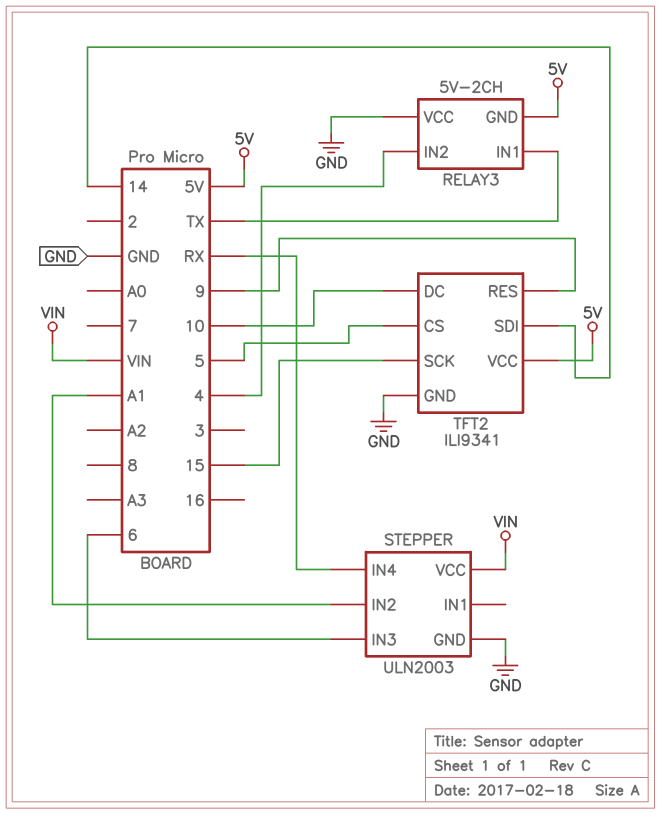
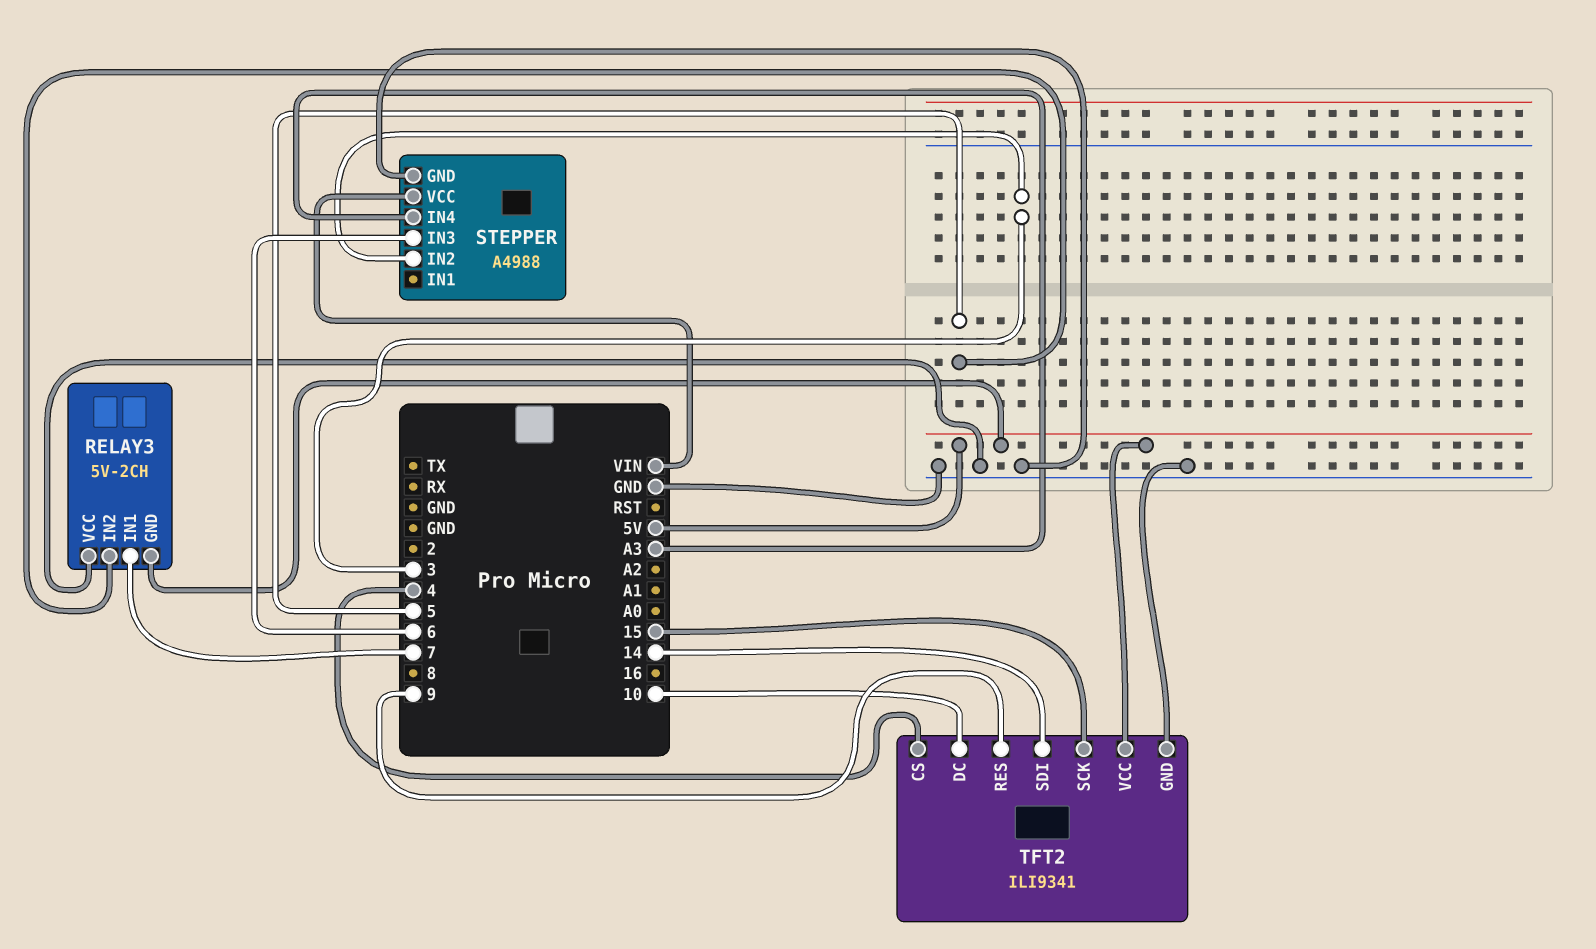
RELAY3 pin IN1: TX -> 7
RELAY3 pin IN2: 4 -> 5
STEPPER: ULN2003 -> A4988
STEPPER pin IN2: A1 -> 3
STEPPER pin IN4: RX -> A3
TFT2 pin CS: 5 -> 4

